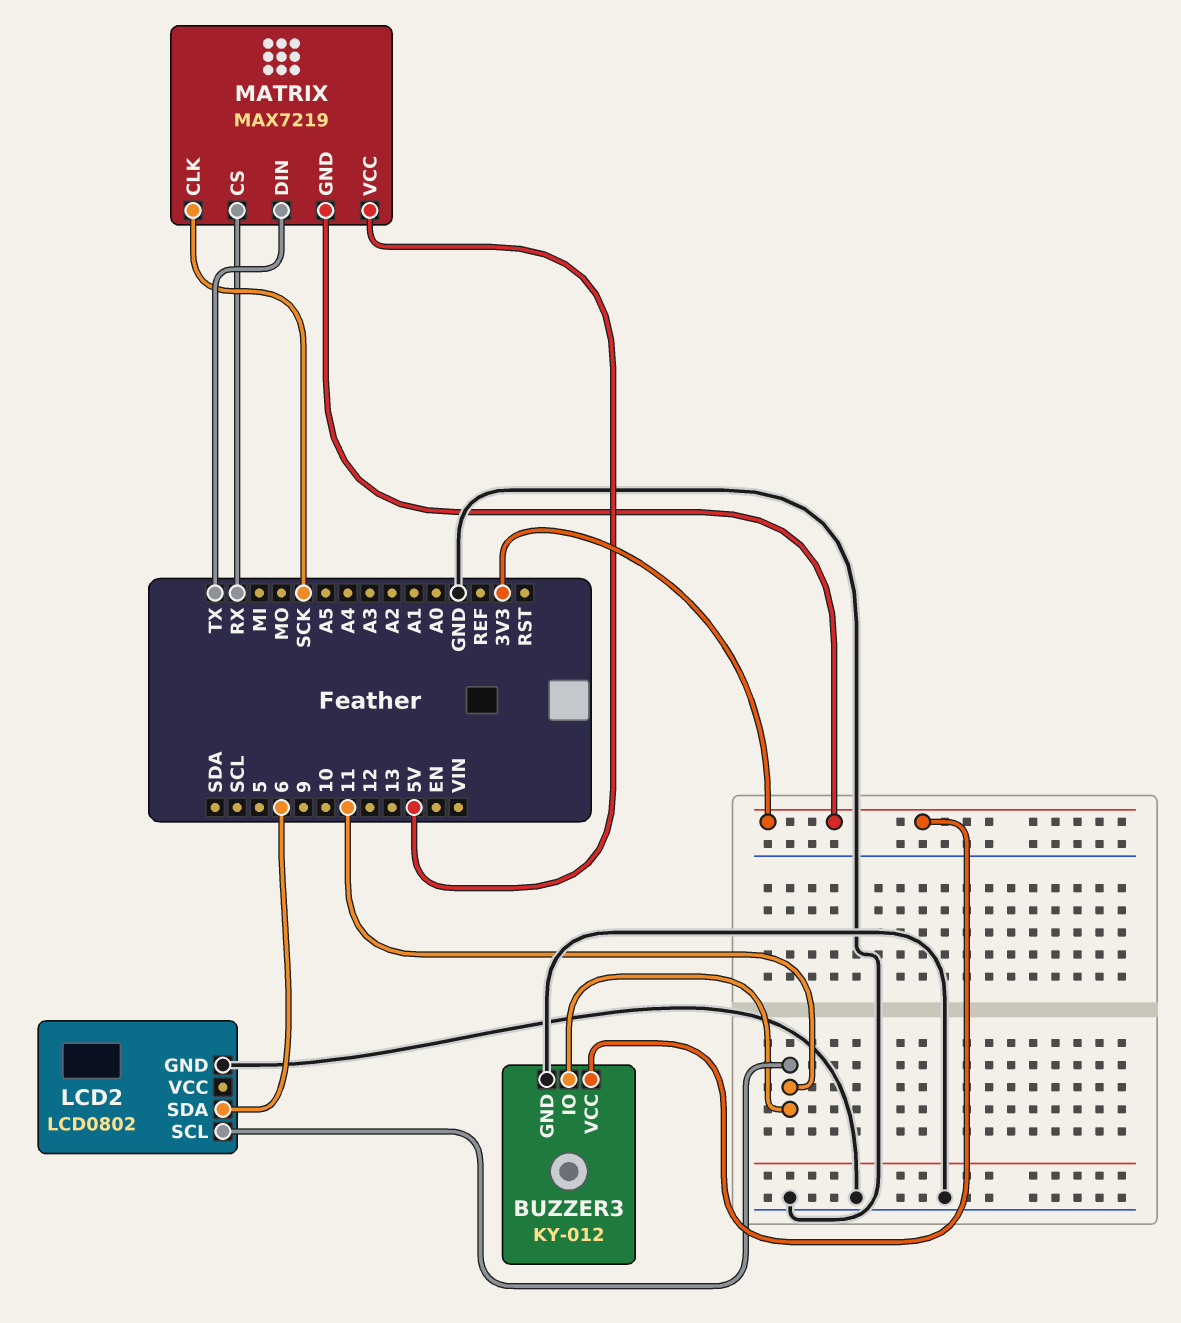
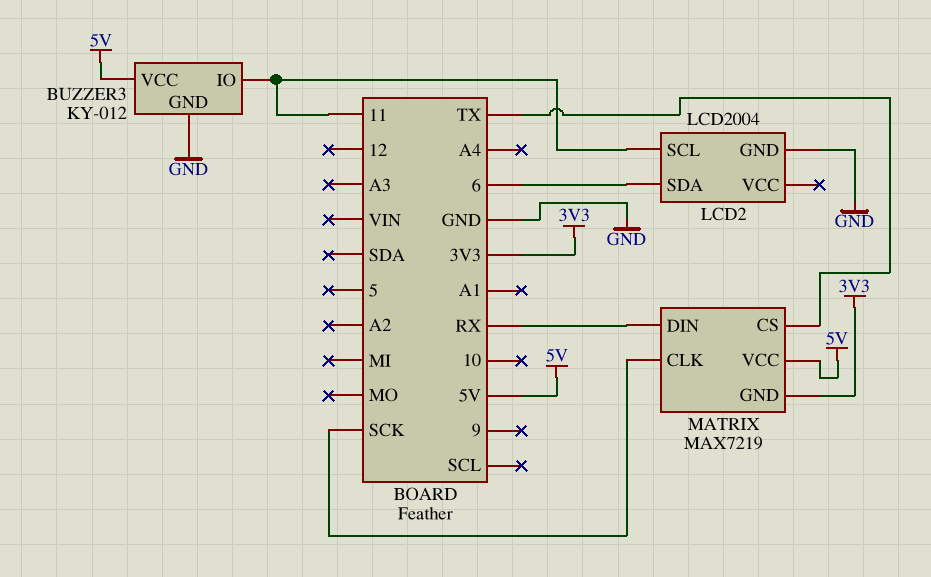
BUZZER3 pin VCC: 3V3 -> 5V
LCD2: LCD0802 -> LCD2004
MATRIX pin CS: RX -> TX
MATRIX pin DIN: TX -> RX

